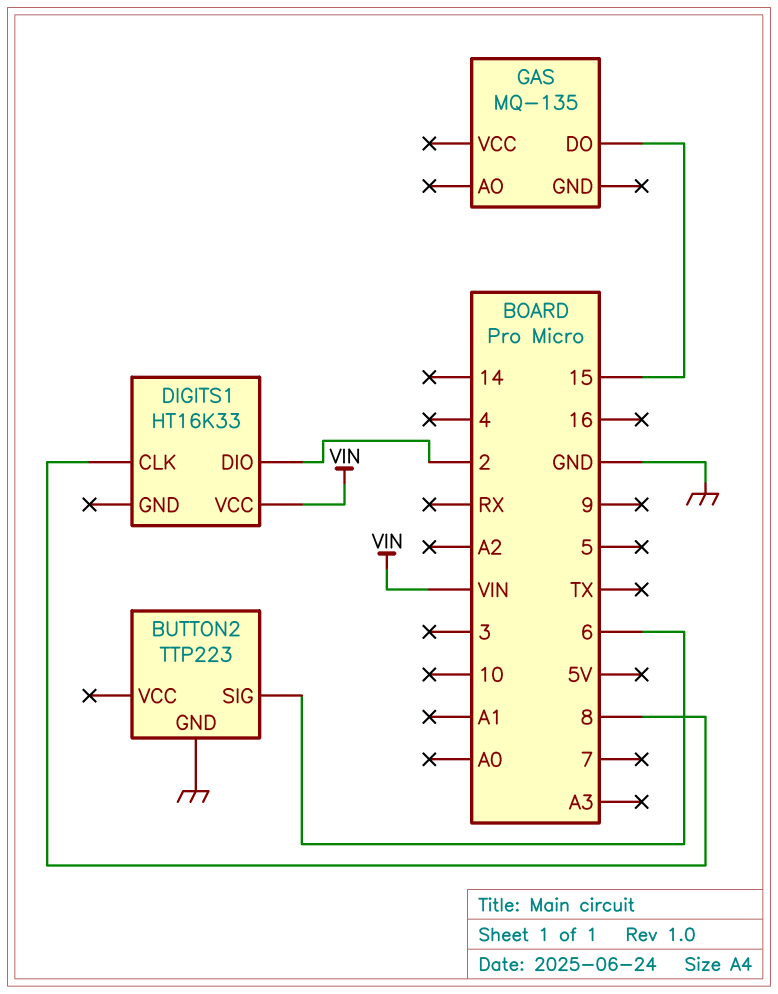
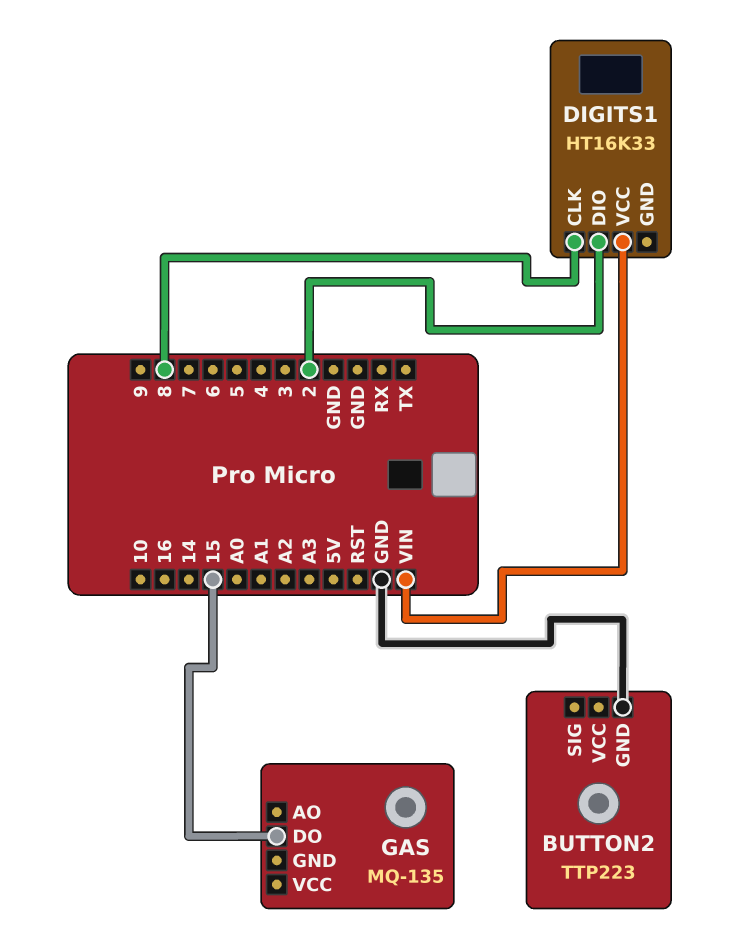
BUTTON2 pin SIG: 6 -> none

